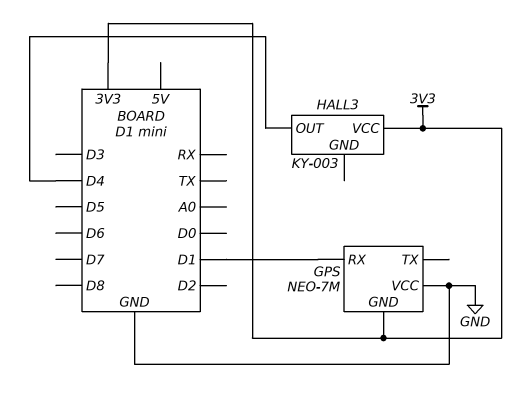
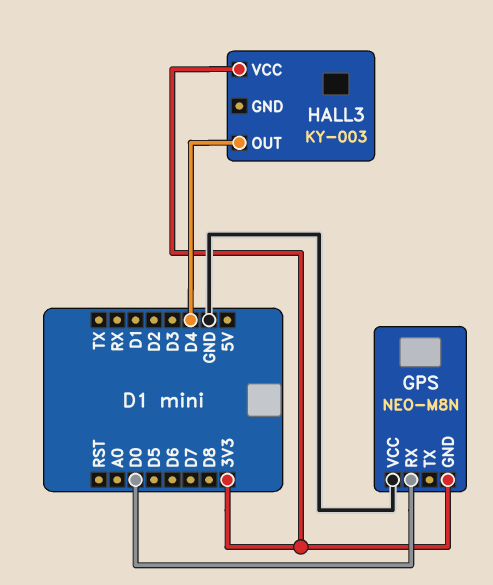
GPS: NEO-7M -> NEO-M8N
GPS pin RX: D1 -> D0

